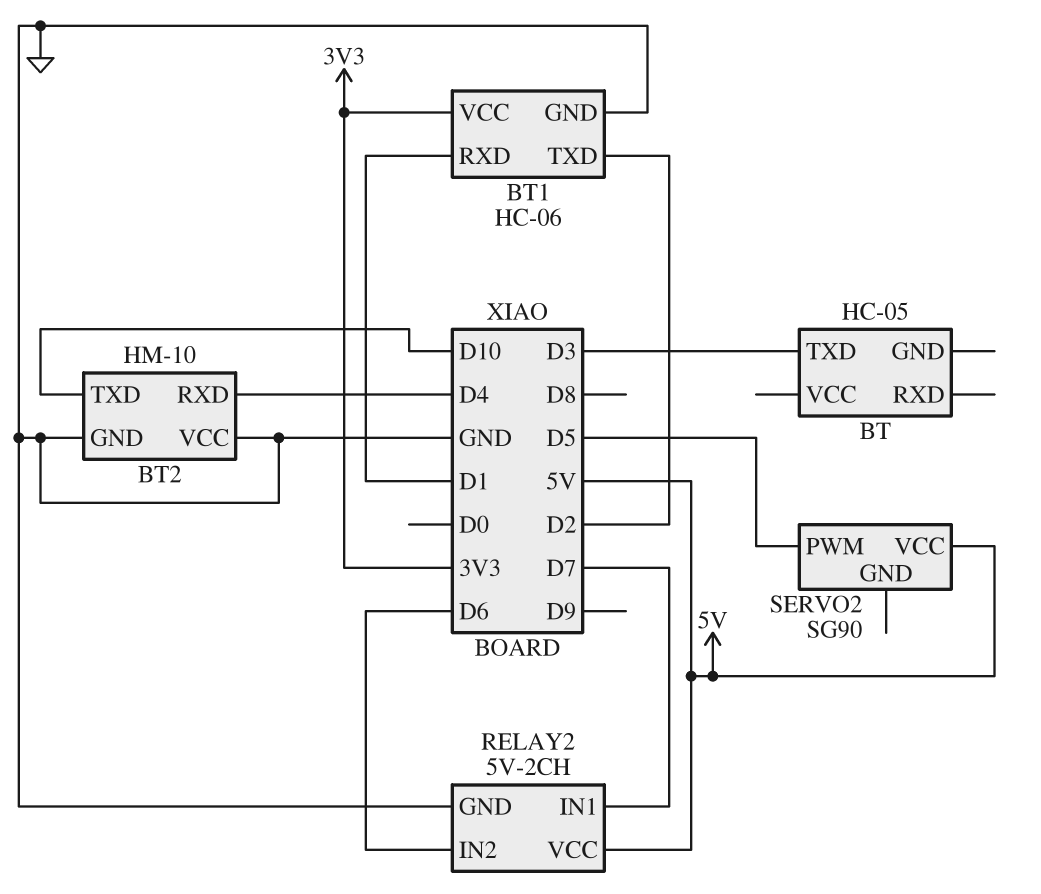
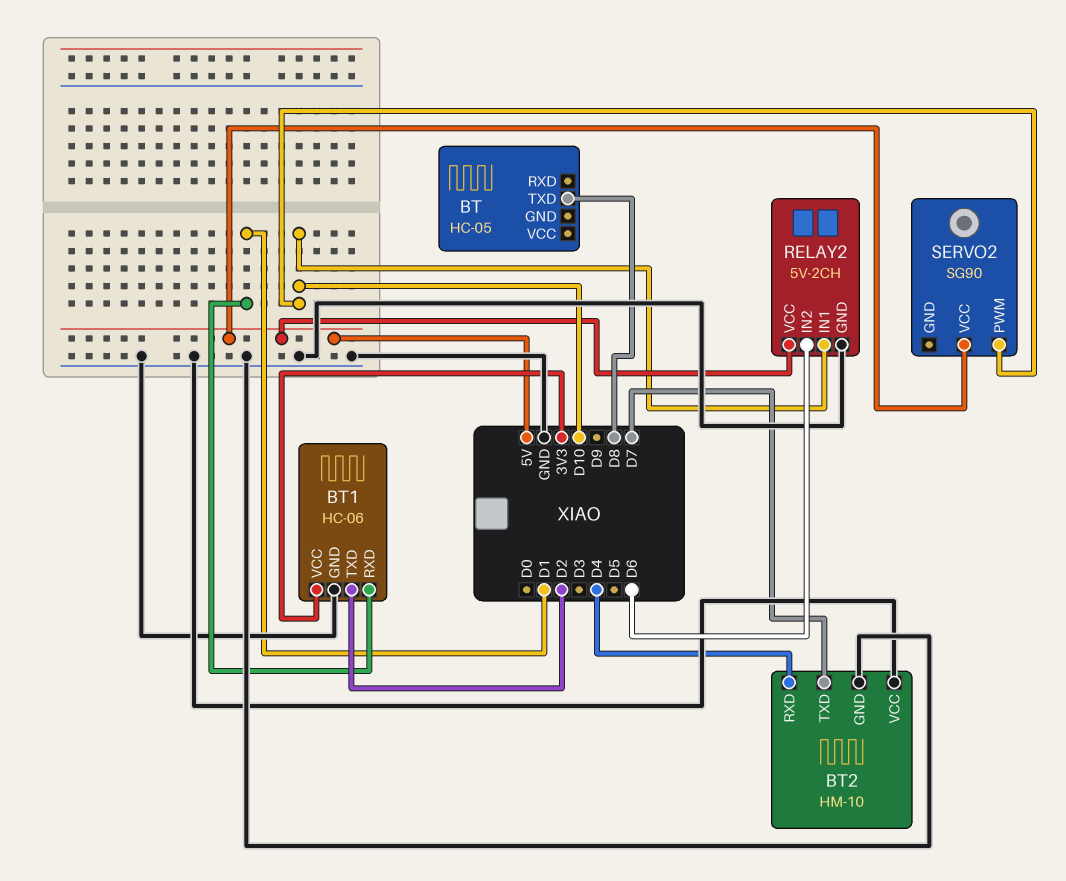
BT pin TXD: D3 -> D8
BT2 pin TXD: D10 -> D7
RELAY2 pin IN1: D7 -> D10
SERVO2 pin PWM: D5 -> D10

